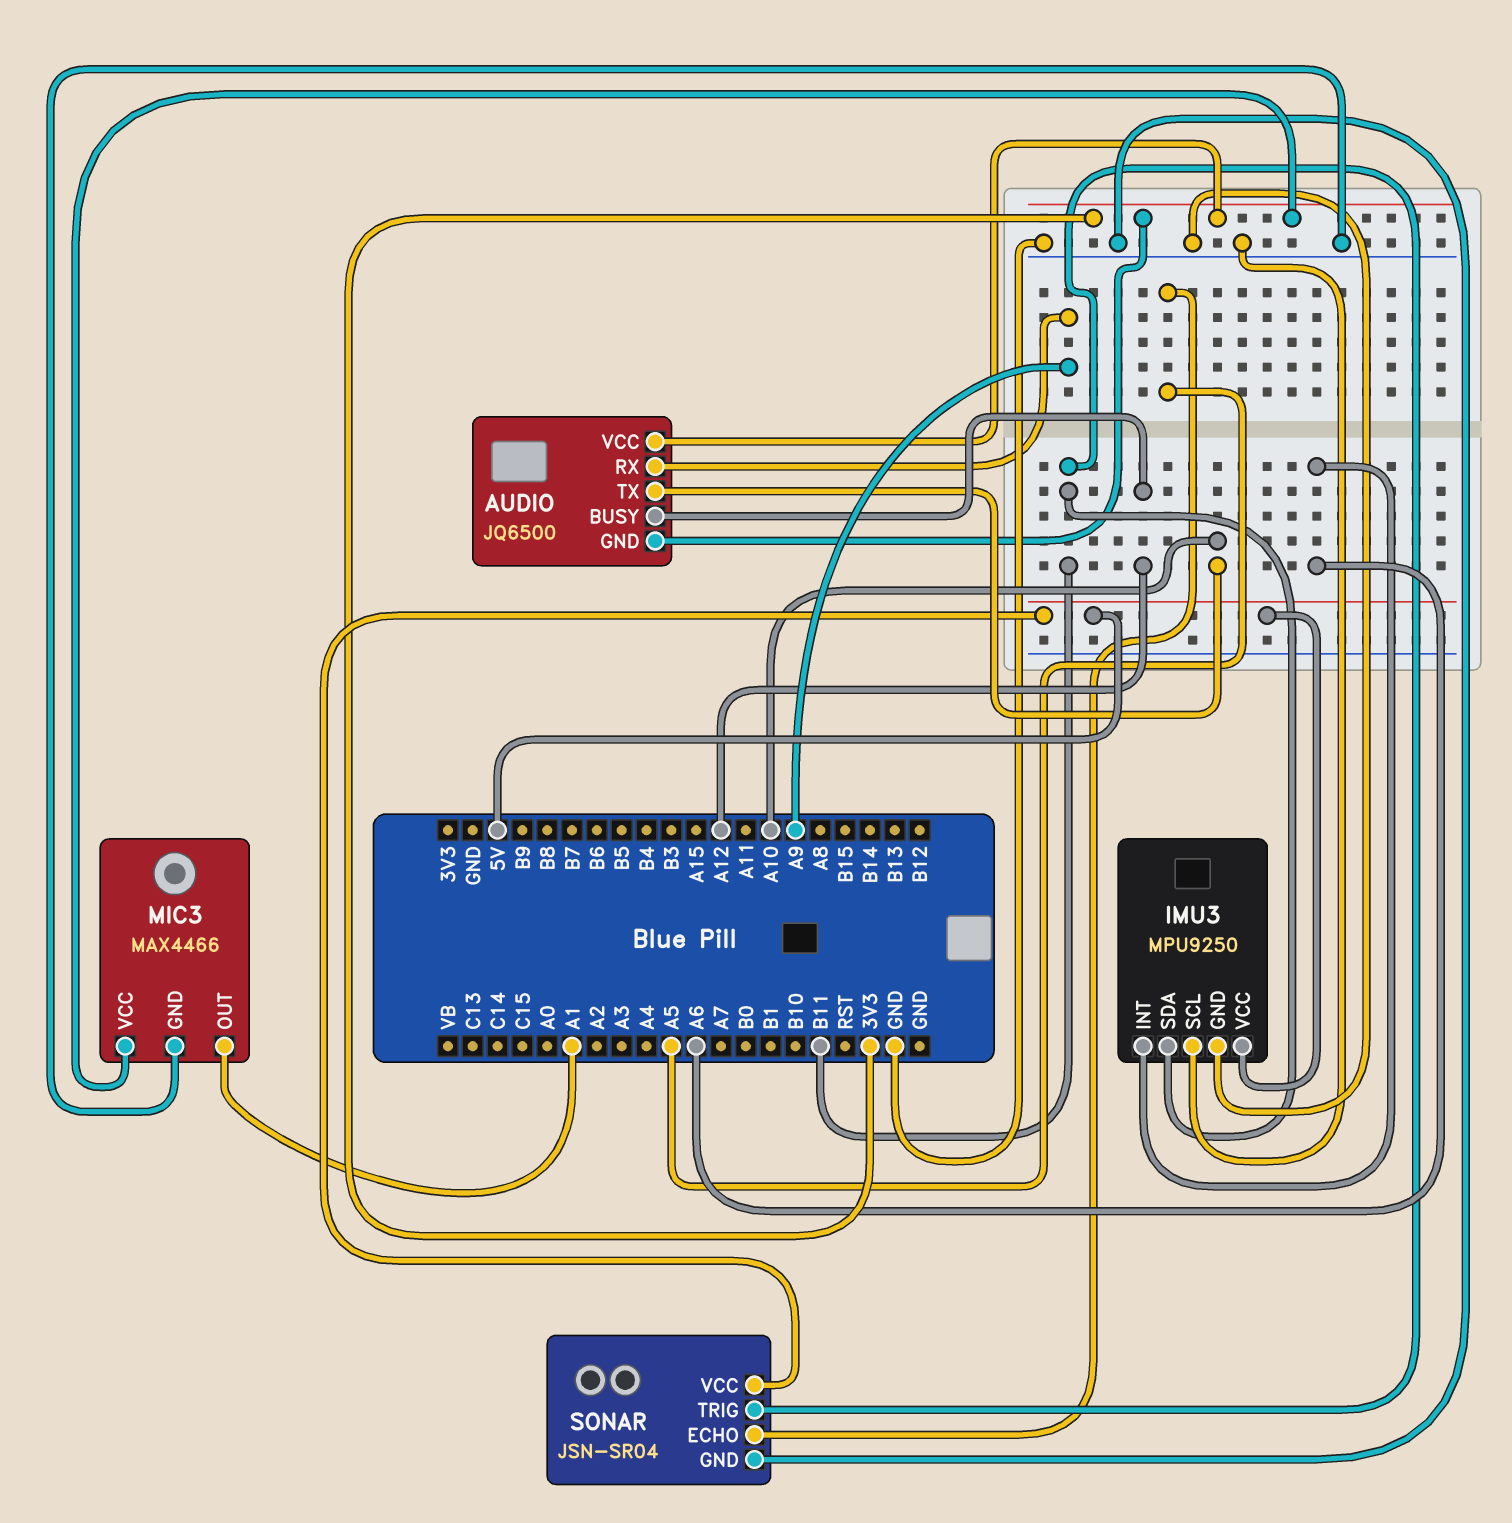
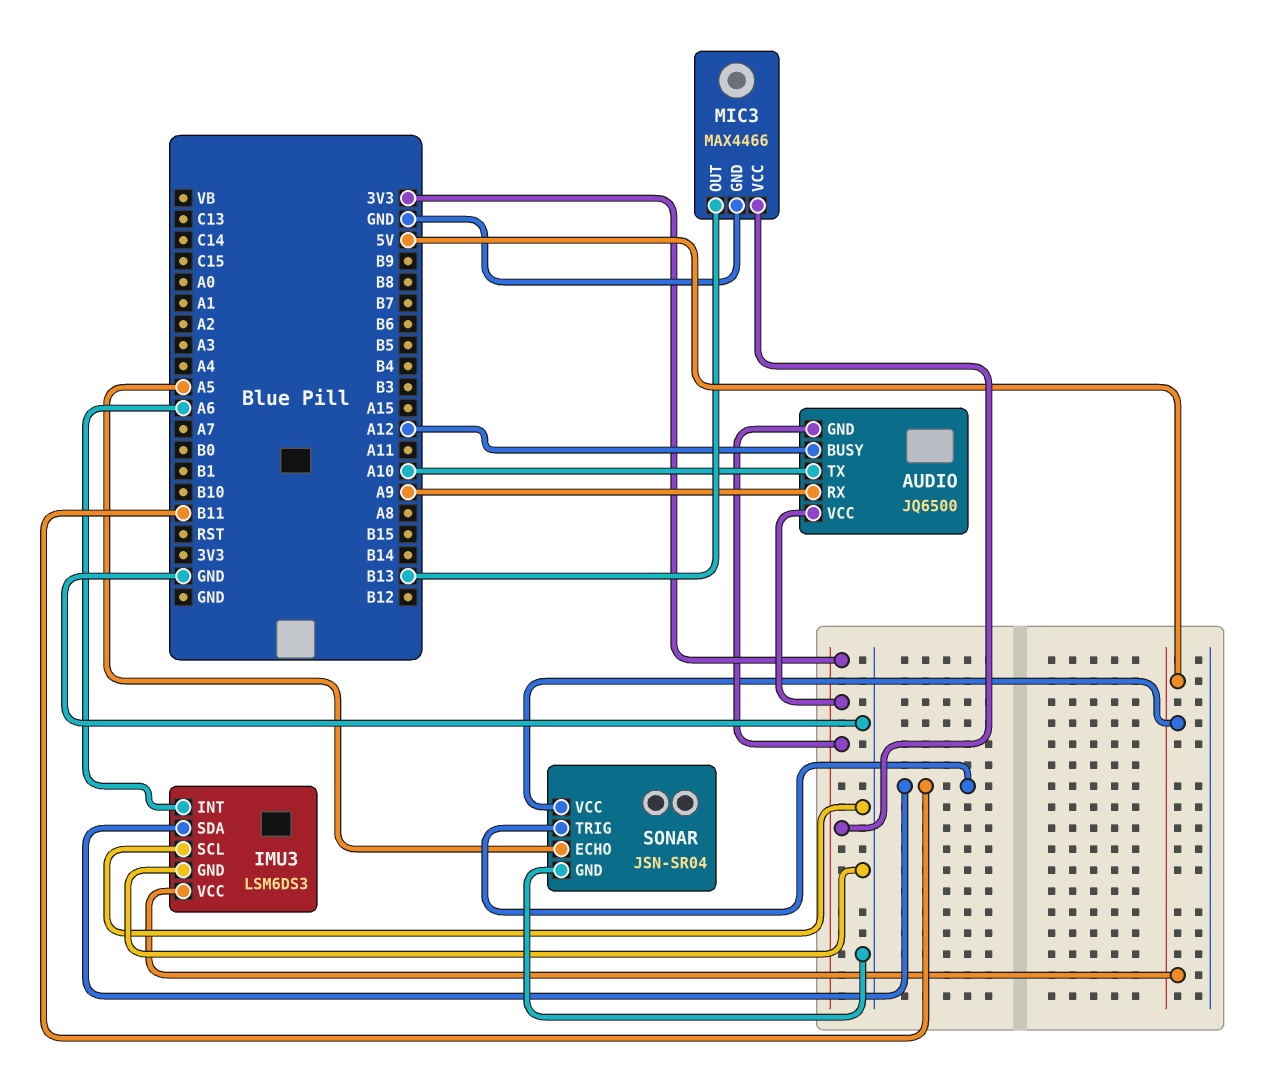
IMU3: MPU9250 -> LSM6DS3
MIC3 pin OUT: A1 -> B13

